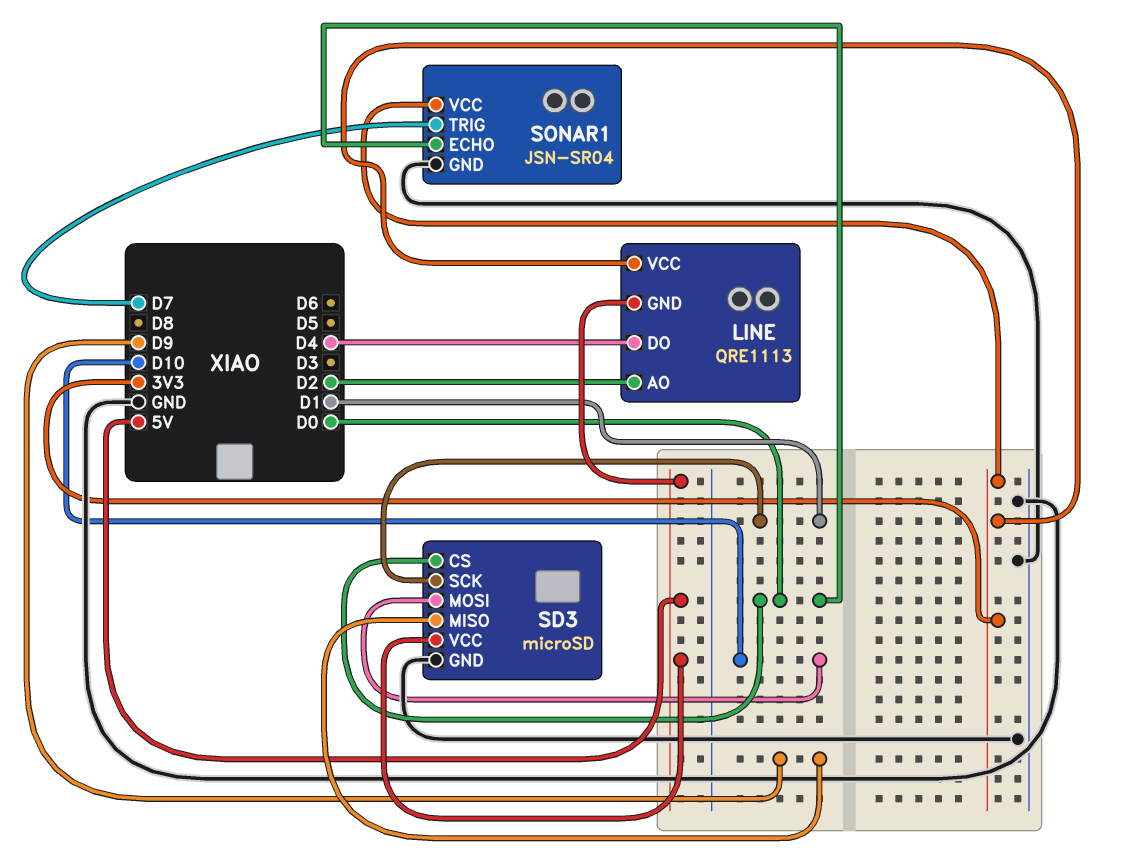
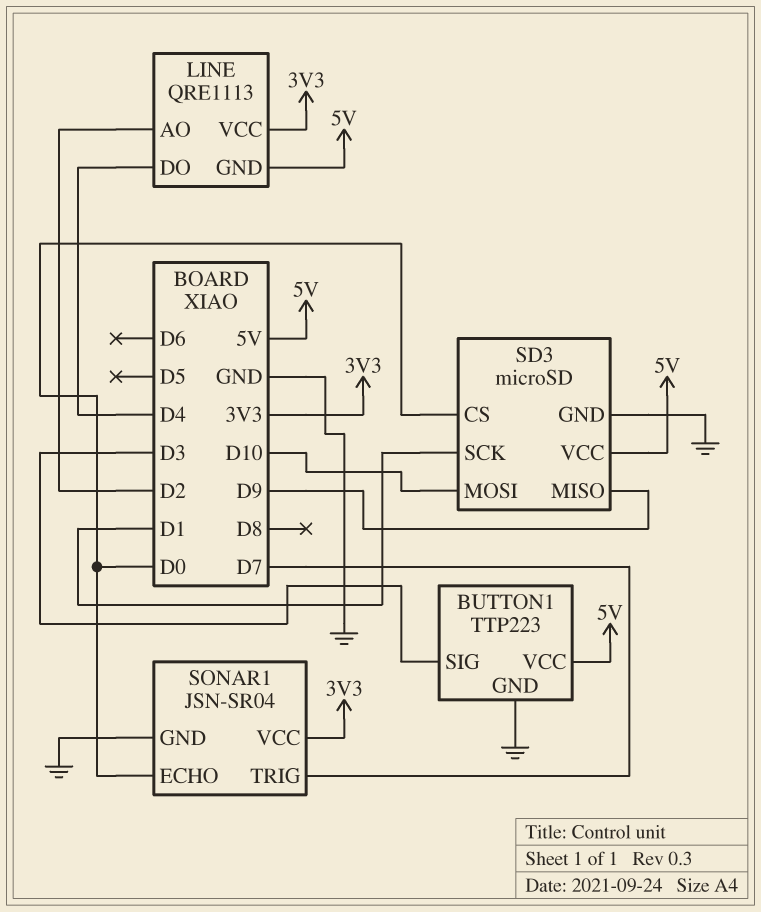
BUTTON1: none -> TTP223
BUTTON1 pin GND: none -> GND
BUTTON1 pin SIG: none -> D3
BUTTON1 pin VCC: none -> 5V

